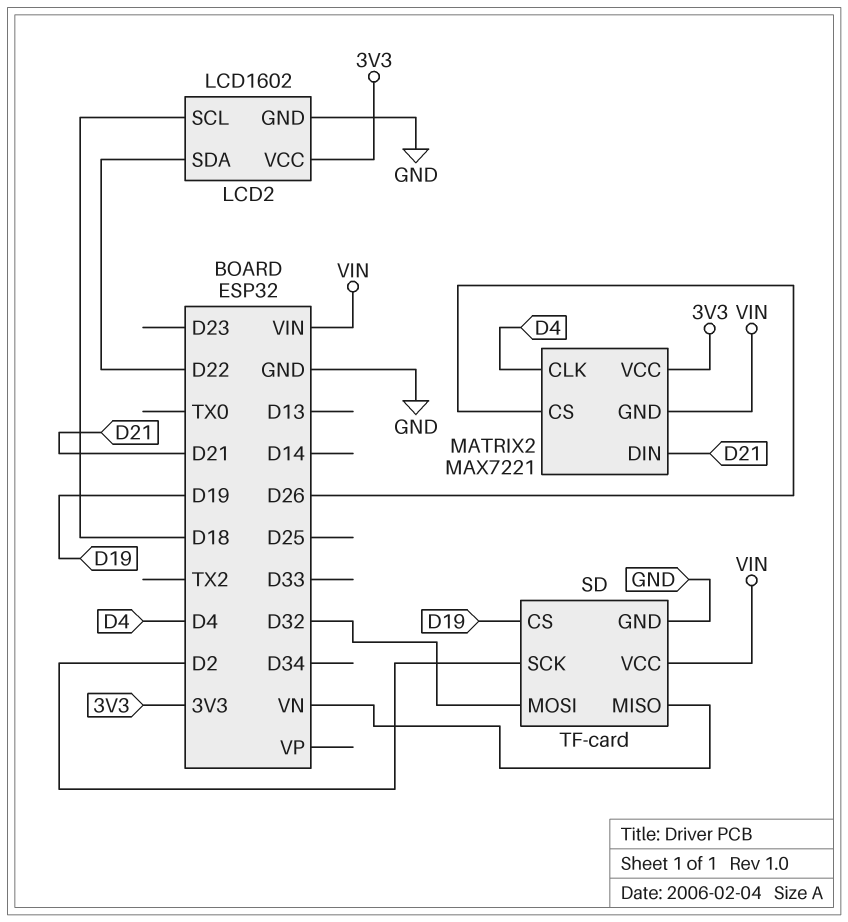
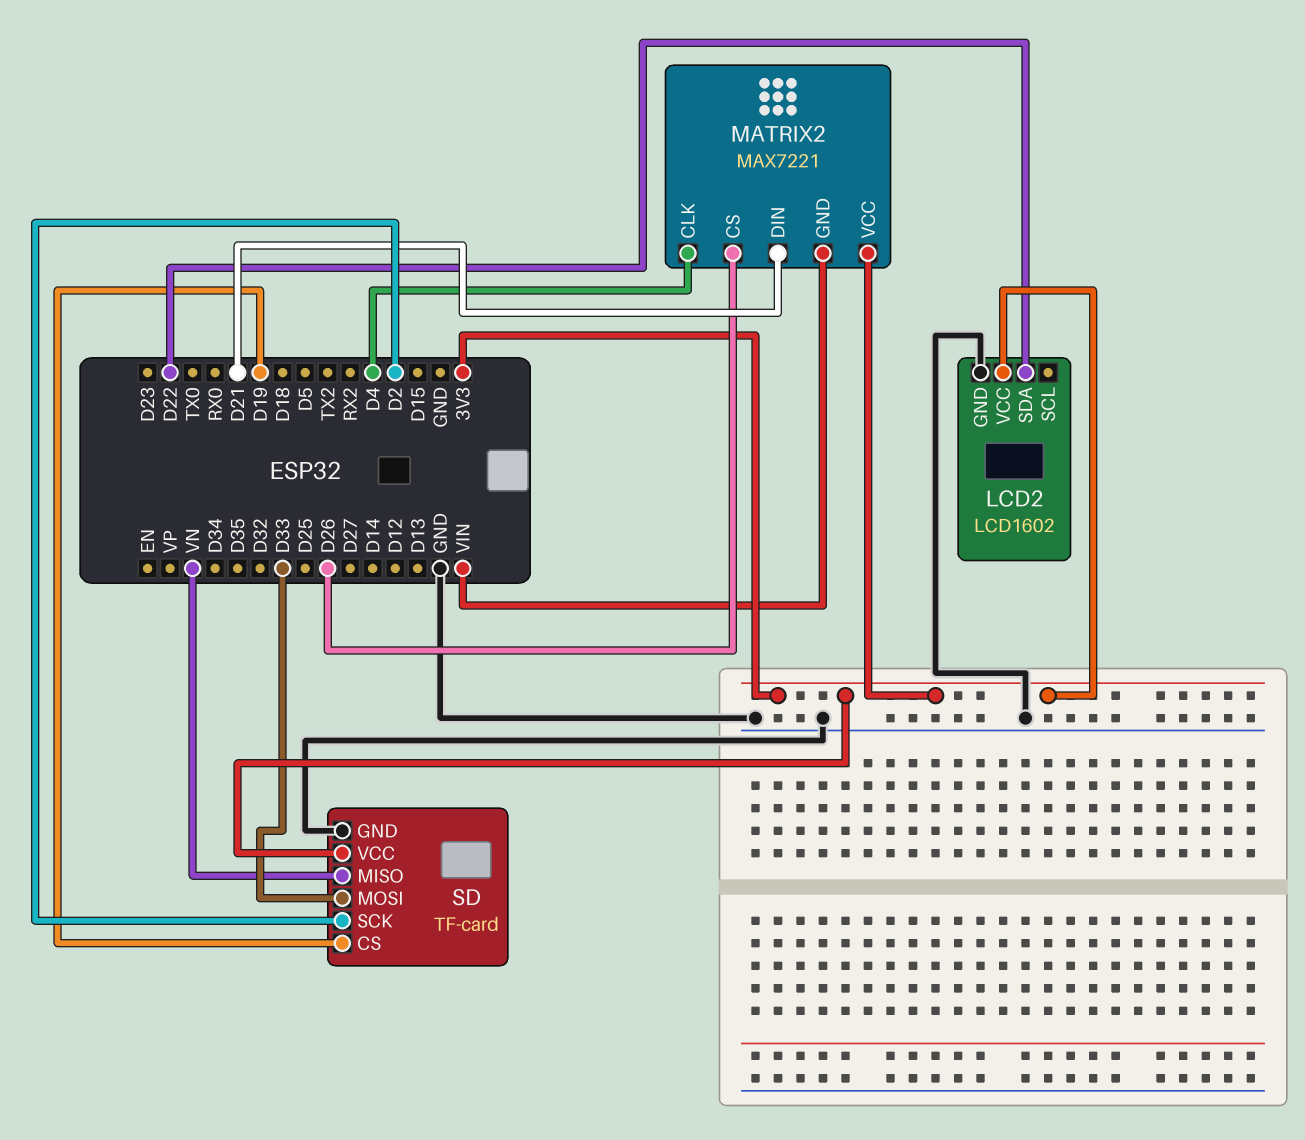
LCD2 pin SCL: D18 -> none
SD pin MOSI: D32 -> D33
SD pin VCC: VIN -> 3V3

